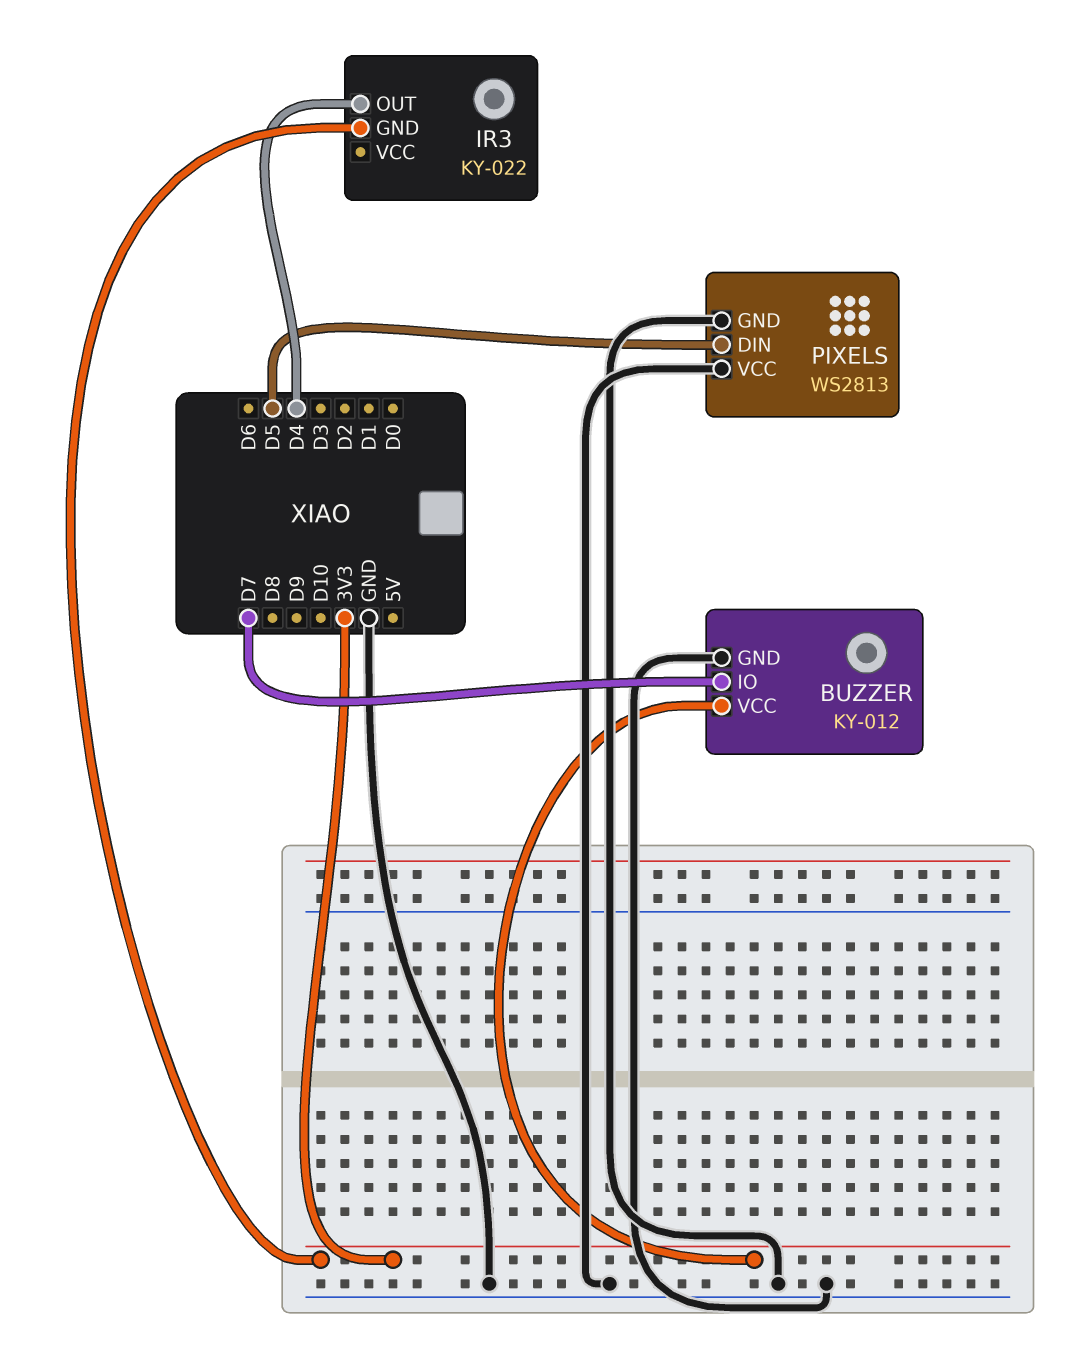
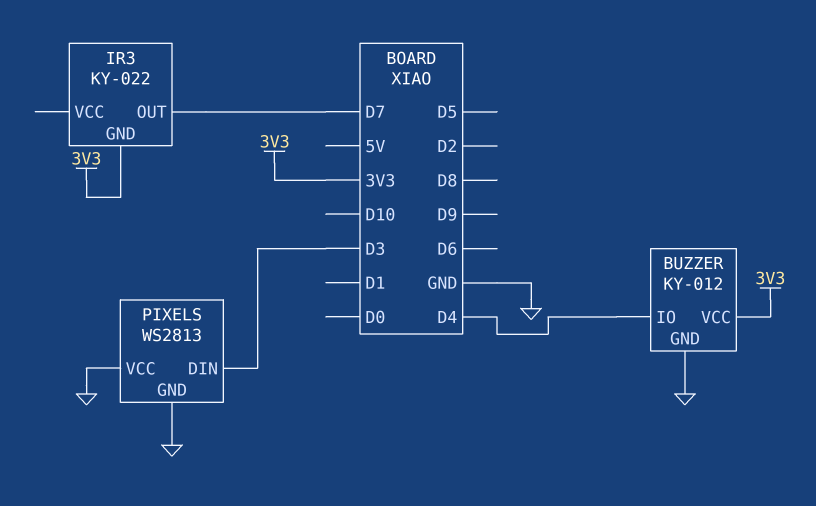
BUZZER pin IO: D7 -> D4
IR3 pin OUT: D4 -> D7
PIXELS pin DIN: D5 -> D3

